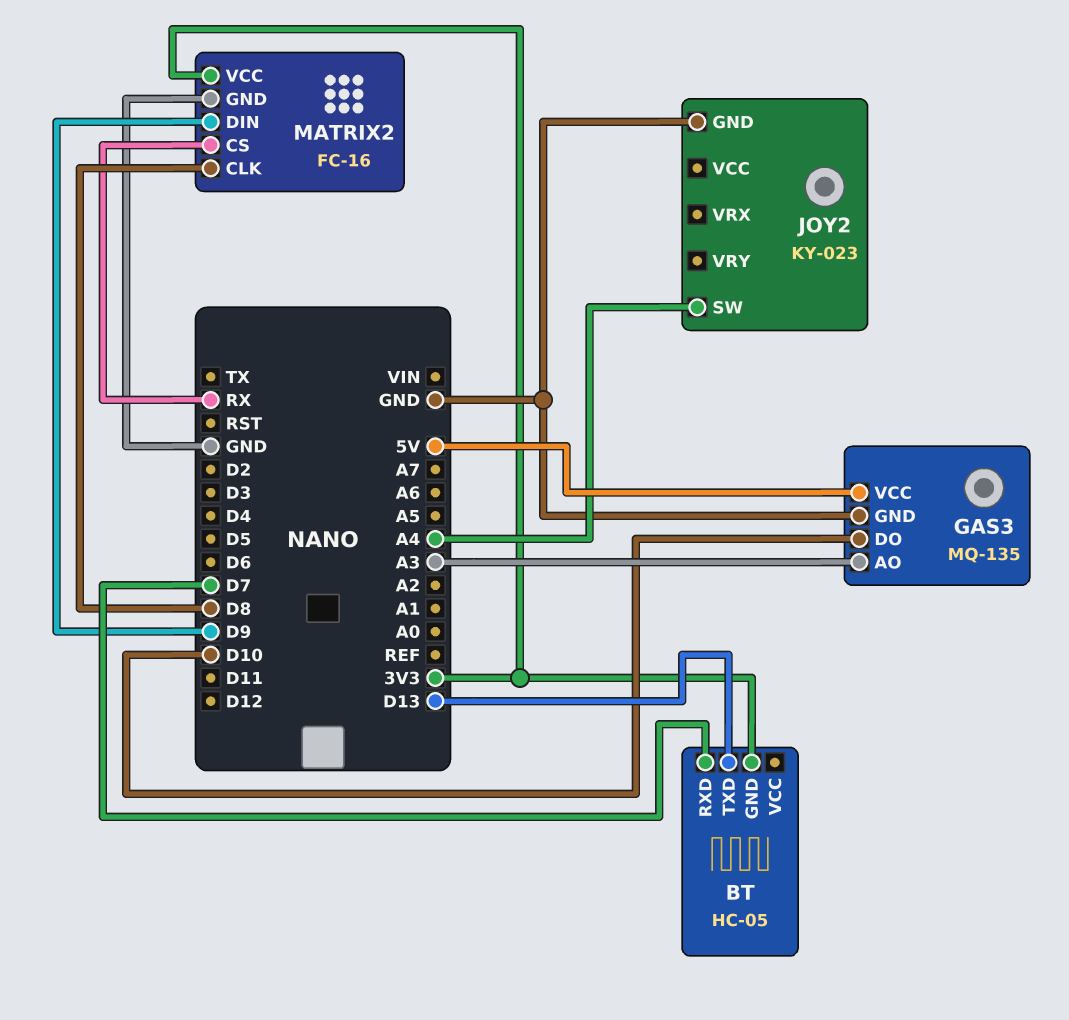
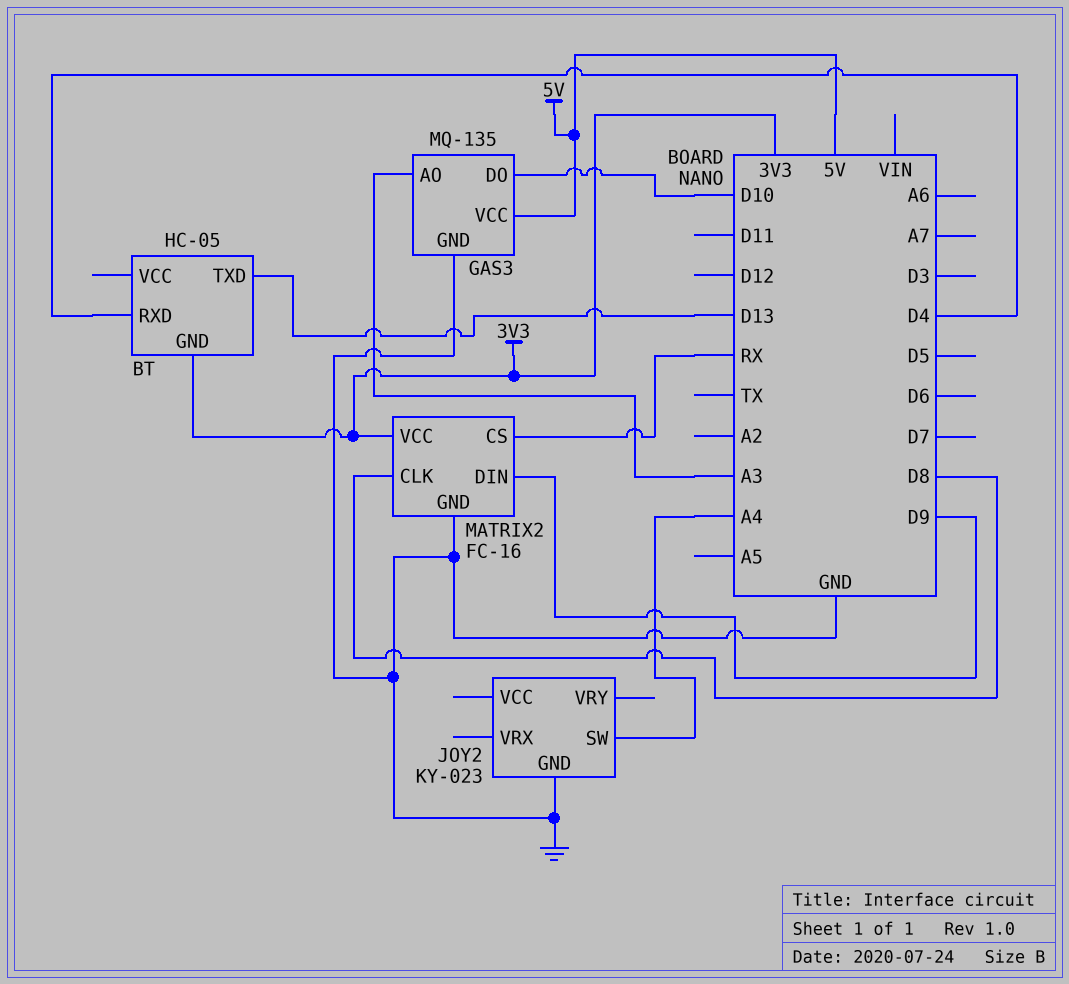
BT pin RXD: D7 -> D4

